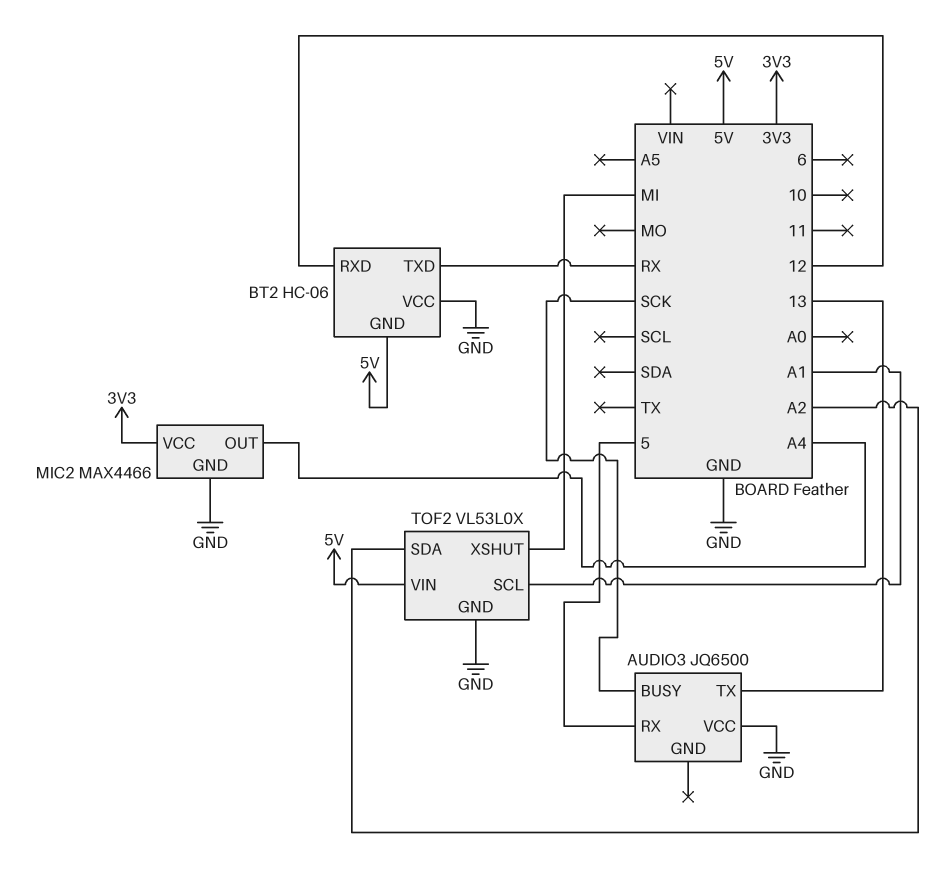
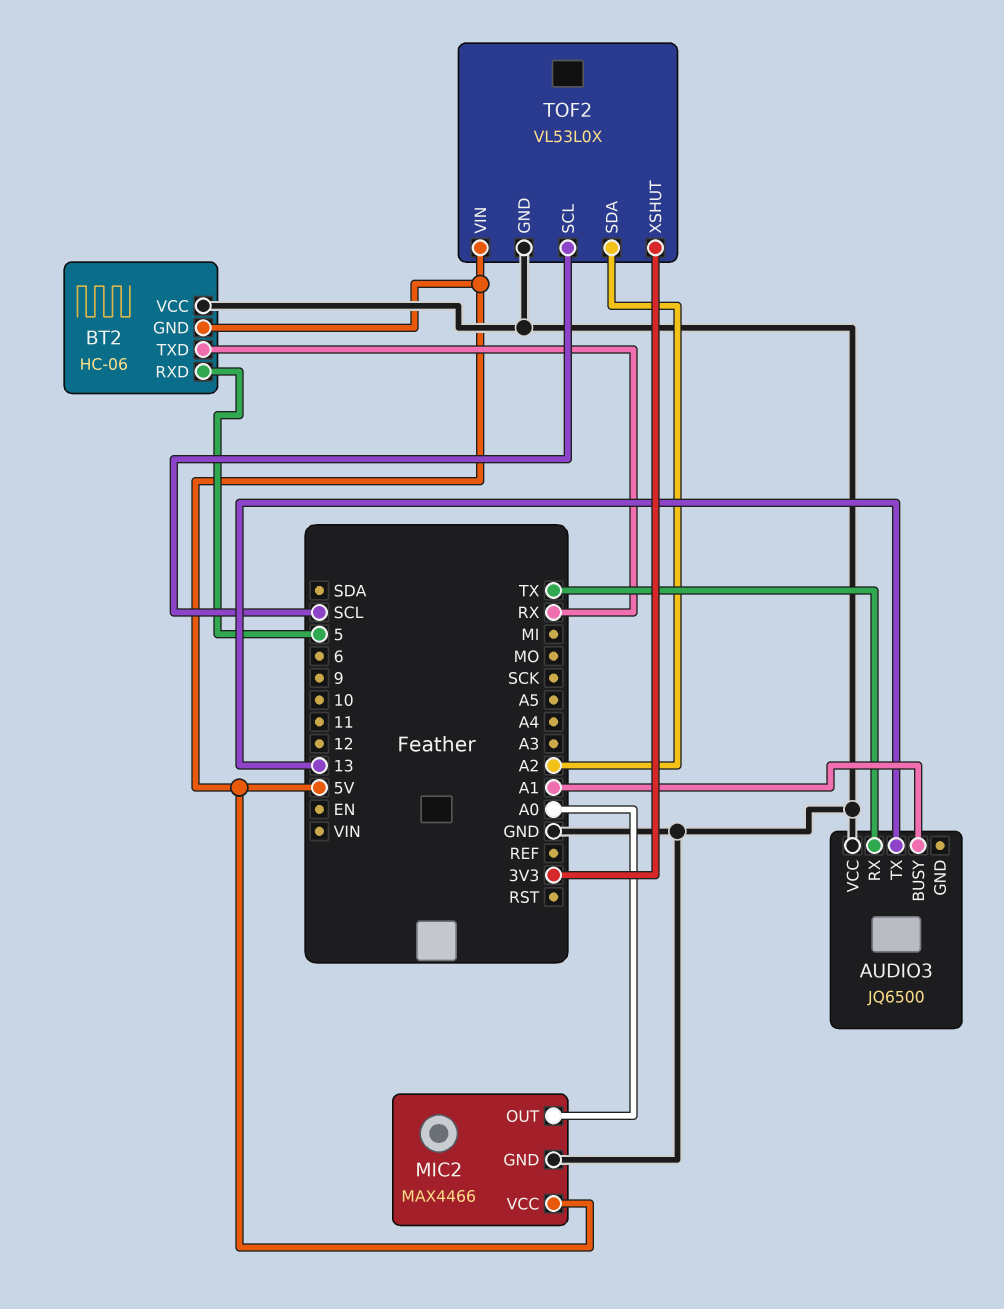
AUDIO3 pin BUSY: SCK -> A1
AUDIO3 pin RX: 5 -> TX
BT2 pin RXD: 12 -> 5
MIC2 pin OUT: A4 -> A0
MIC2 pin VCC: 3V3 -> 5V
TOF2 pin SCL: A1 -> SCL
TOF2 pin XSHUT: MI -> 3V3

